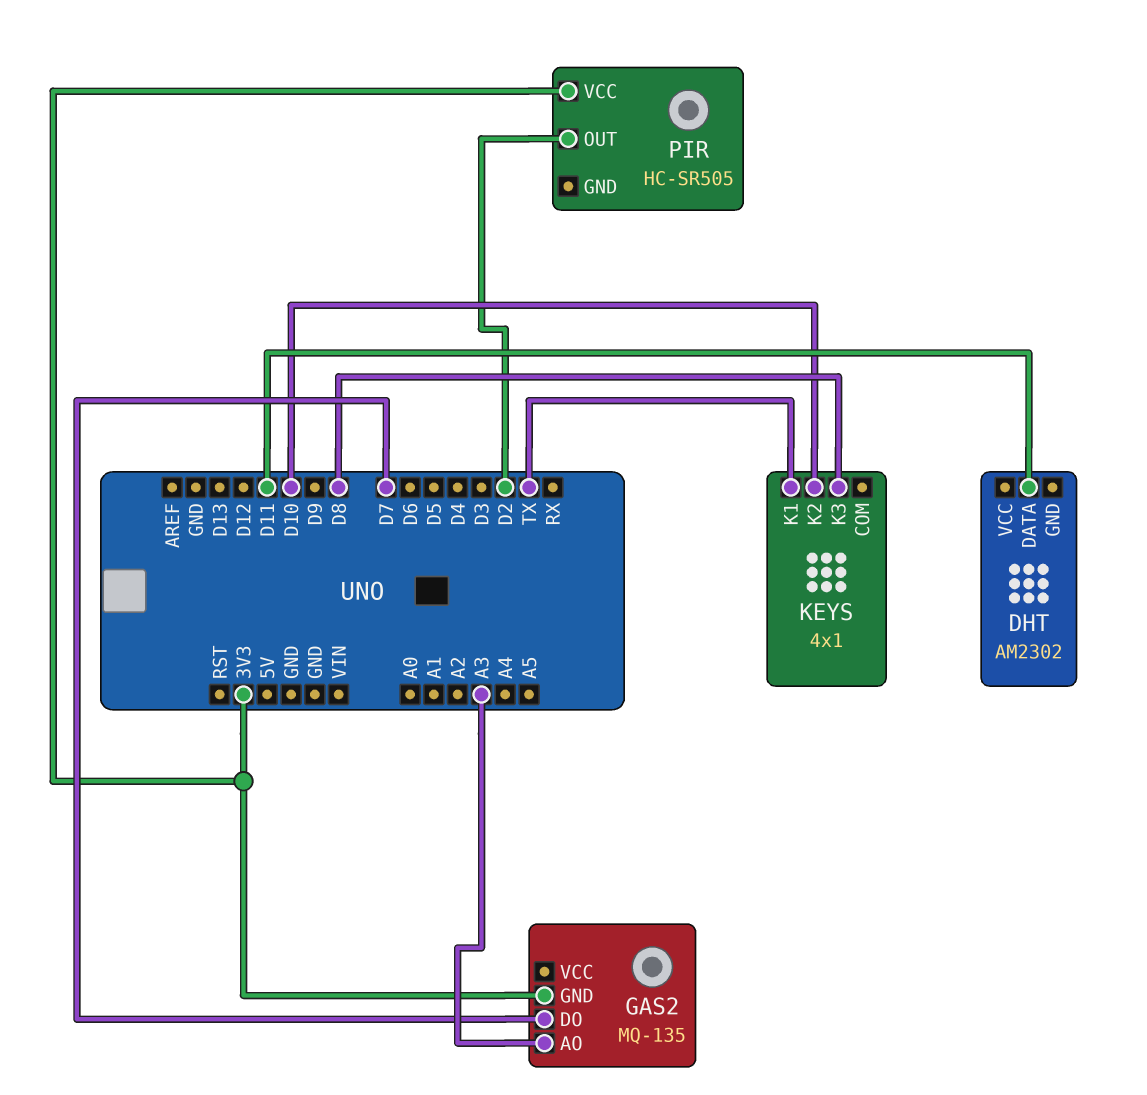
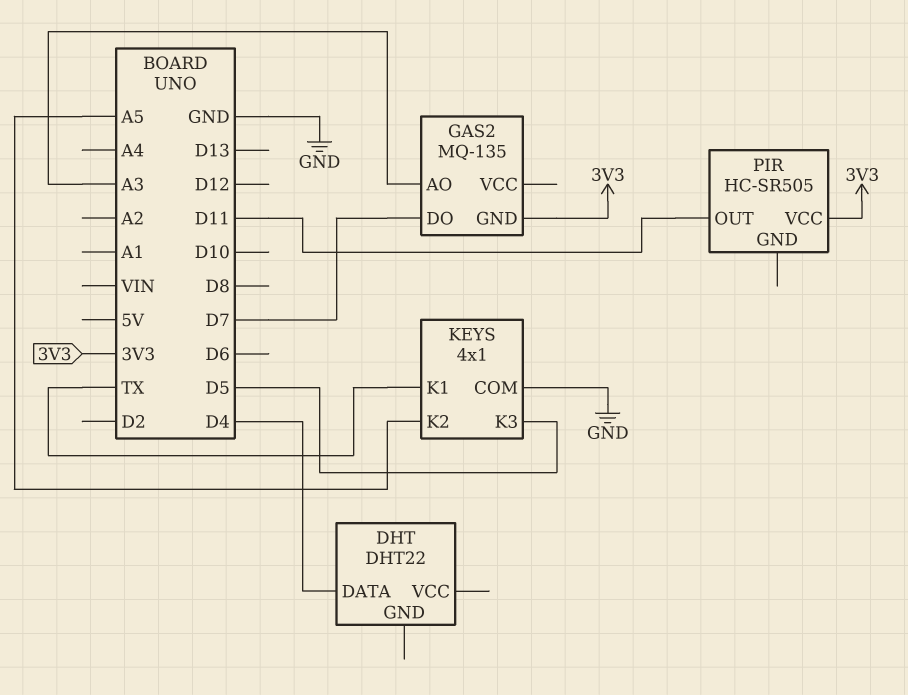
DHT: AM2302 -> DHT22
DHT pin DATA: D11 -> D4
KEYS pin COM: none -> GND
KEYS pin K2: D10 -> A5
KEYS pin K3: D8 -> D5
PIR pin OUT: D2 -> D11

